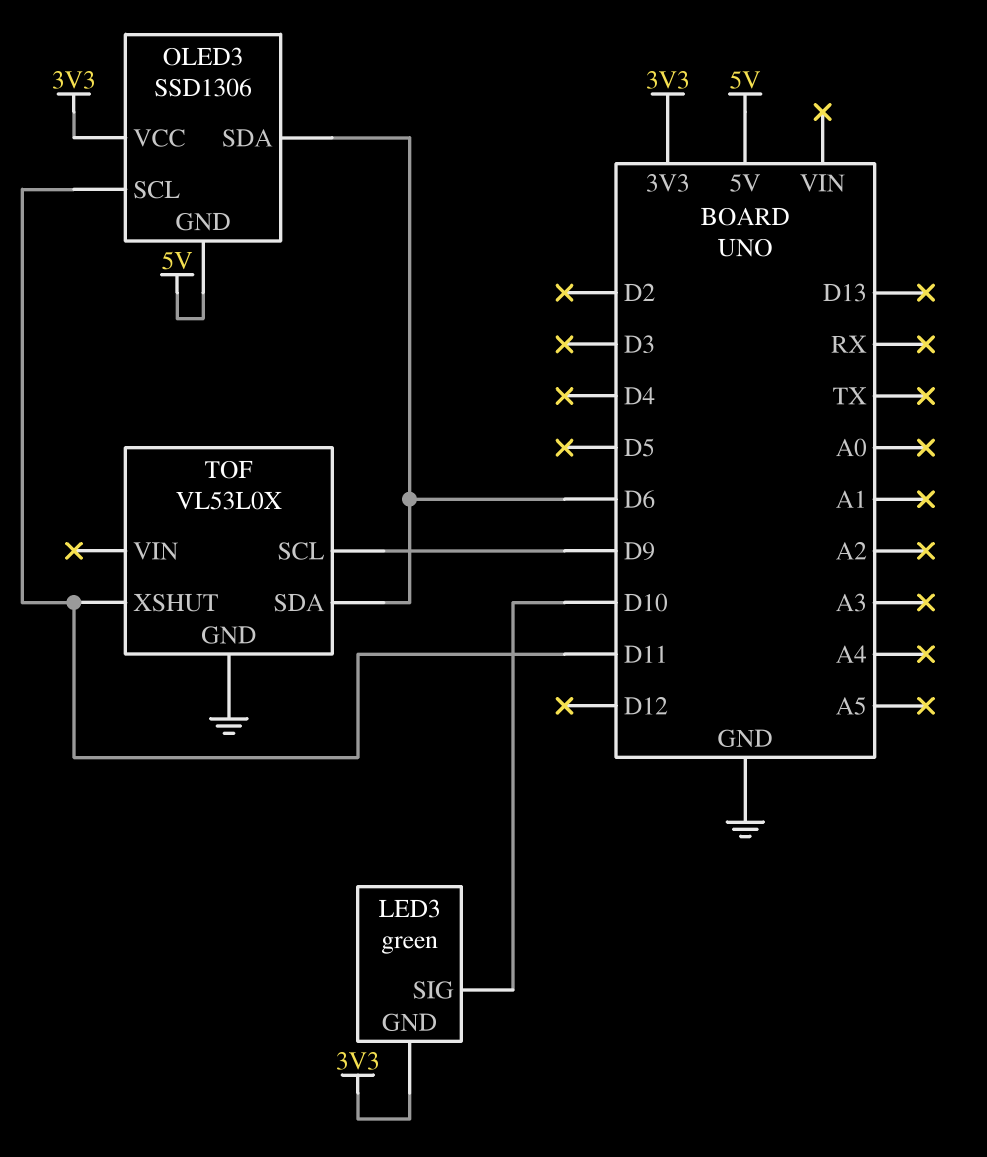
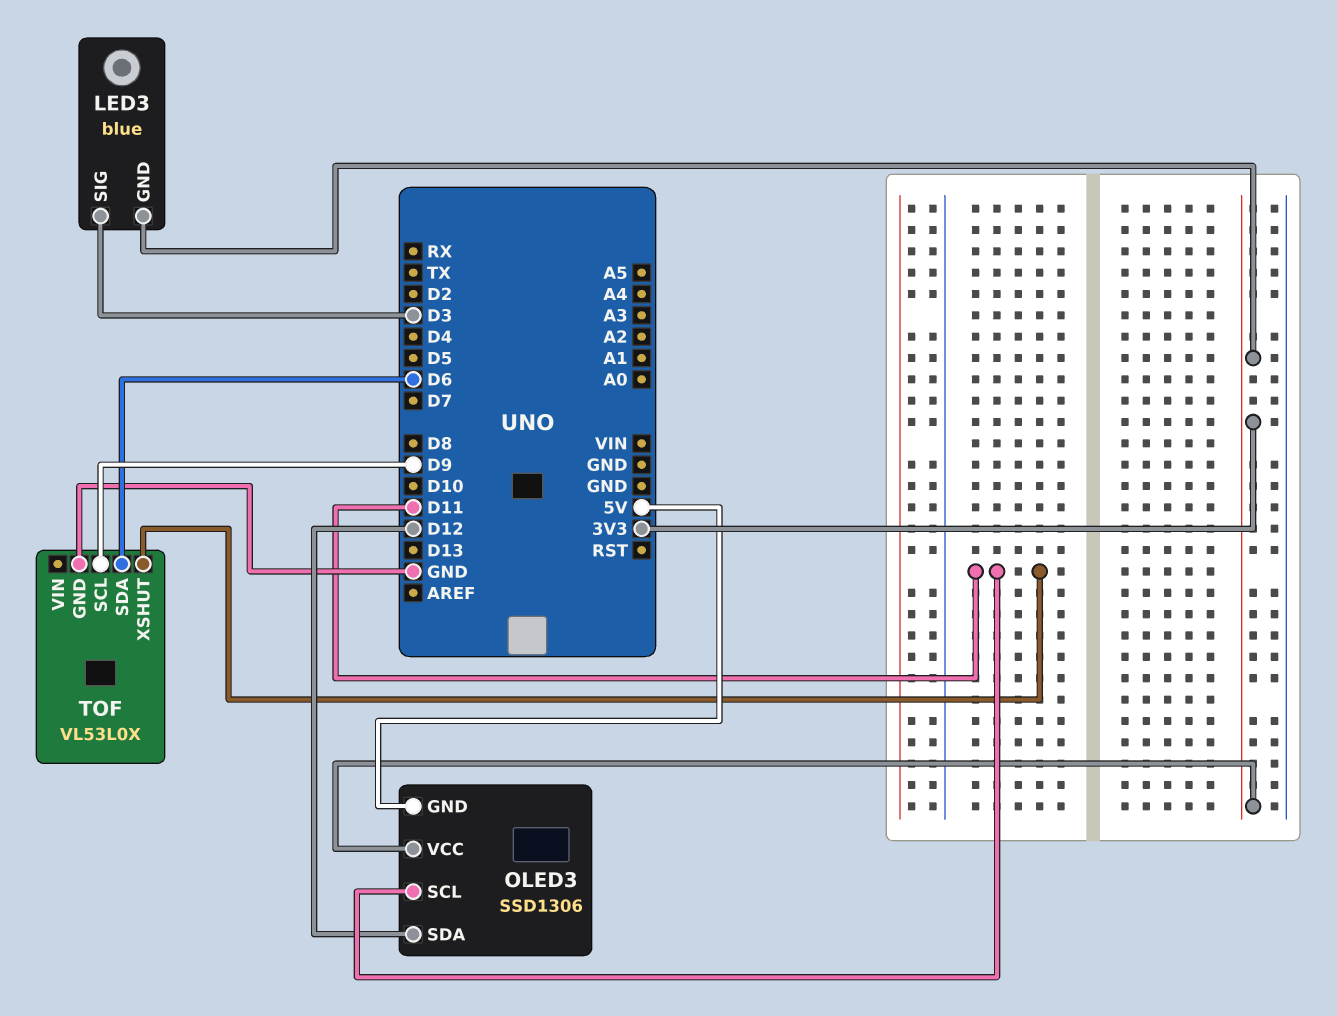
LED3: green -> blue
LED3 pin SIG: D10 -> D3
OLED3 pin SDA: D6 -> D12

